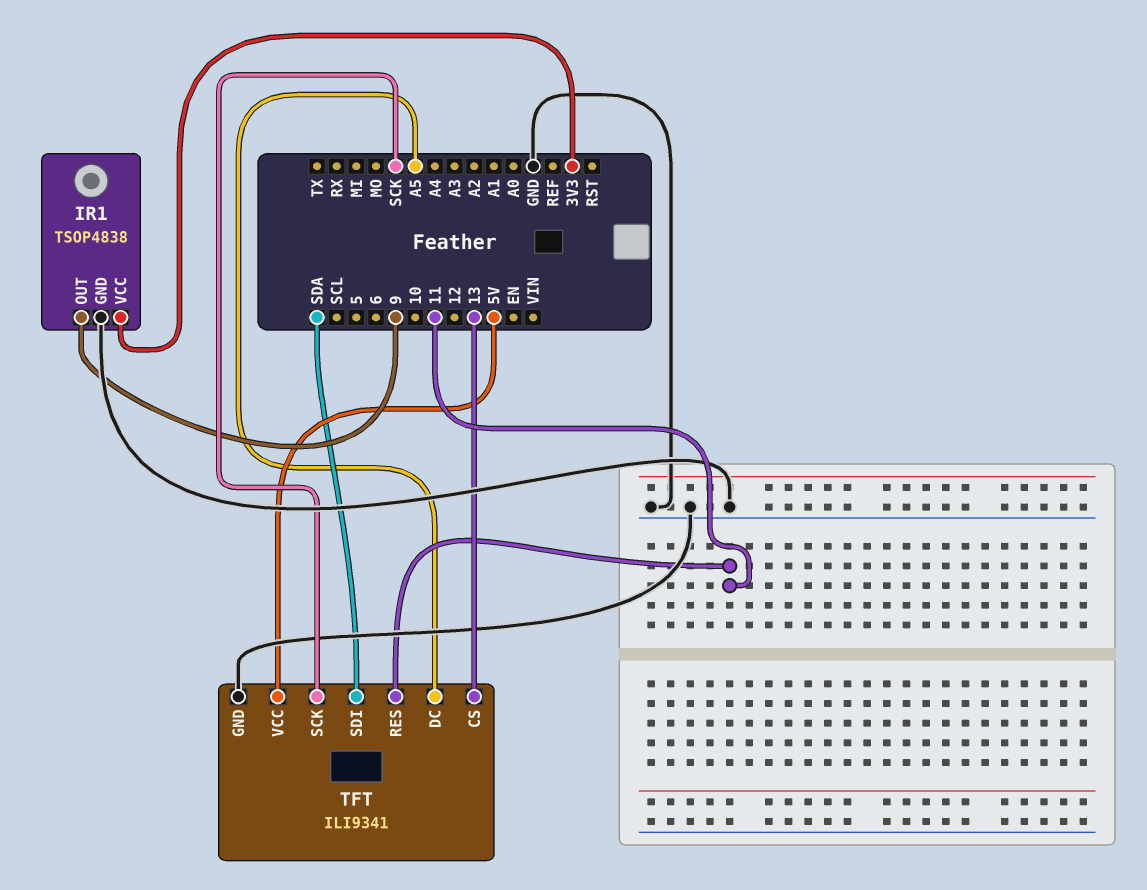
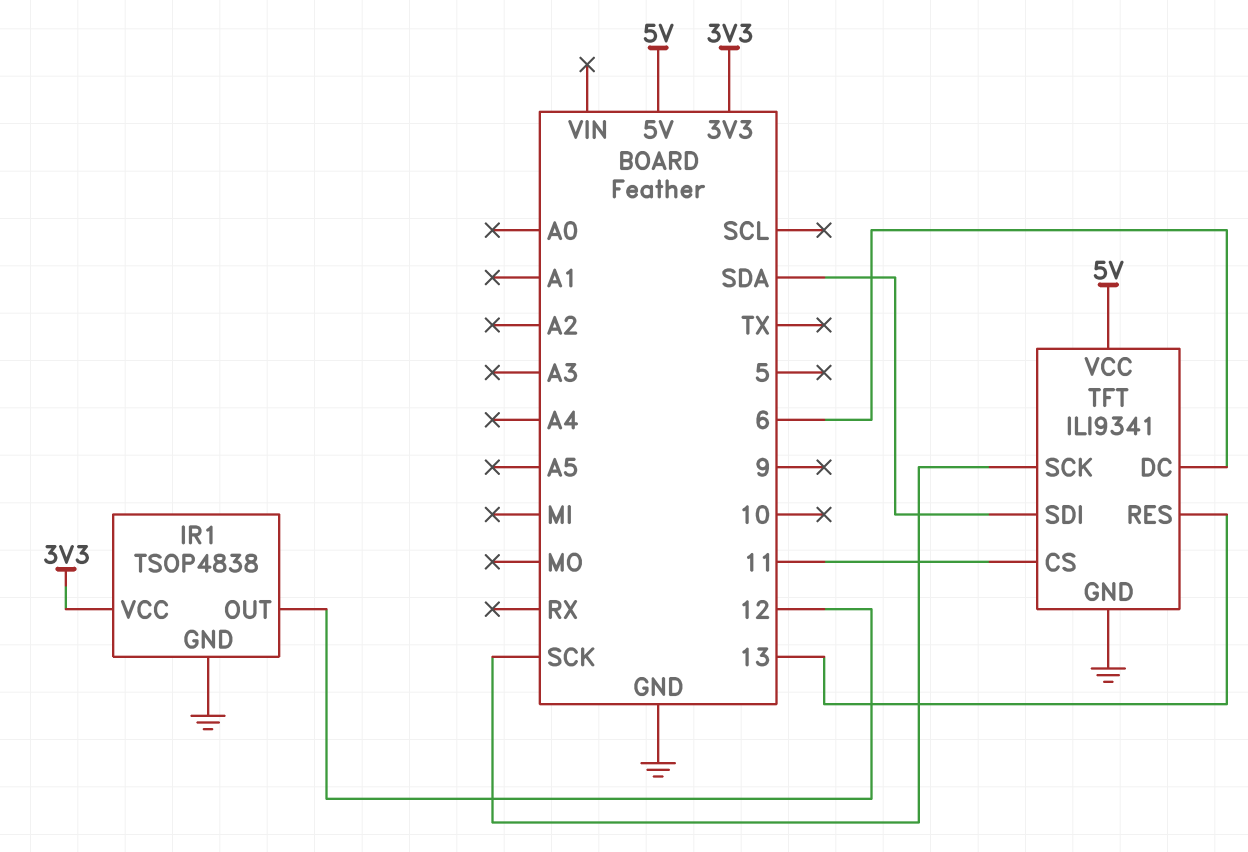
IR1 pin OUT: 9 -> 12
TFT pin CS: 13 -> 11
TFT pin DC: A5 -> 6
TFT pin RES: 11 -> 13

